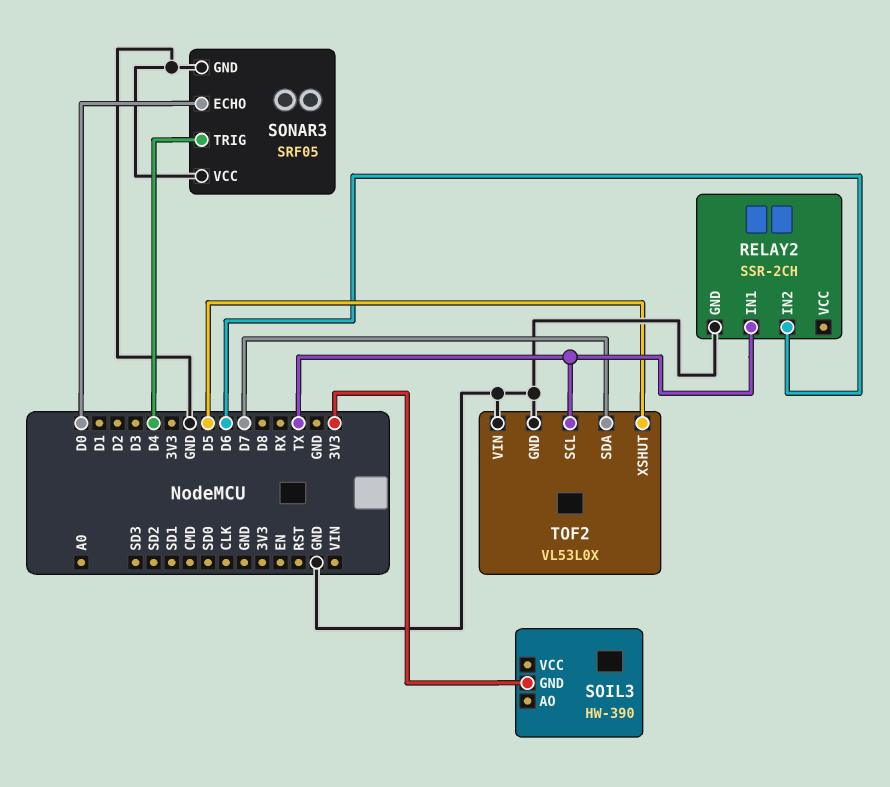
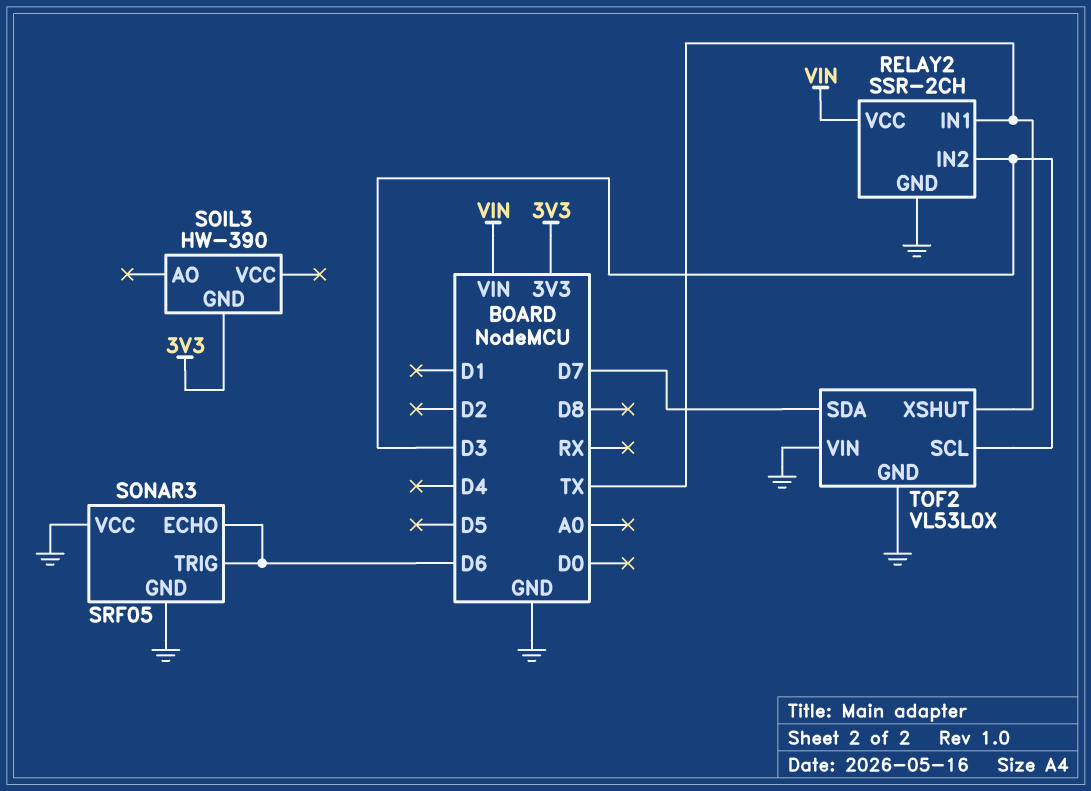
RELAY2 pin IN2: D6 -> D3
RELAY2 pin VCC: none -> VIN
SONAR3 pin ECHO: D0 -> D6
SONAR3 pin TRIG: D4 -> D6
TOF2 pin SCL: TX -> D3
TOF2 pin XSHUT: D5 -> TX

